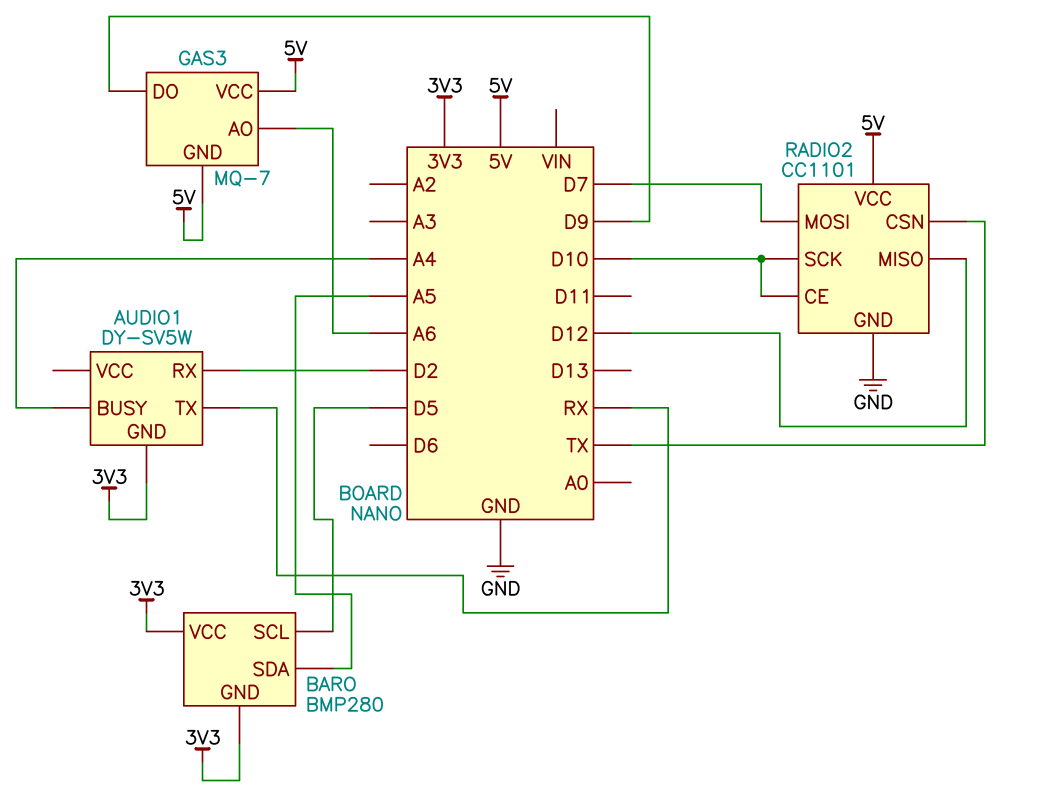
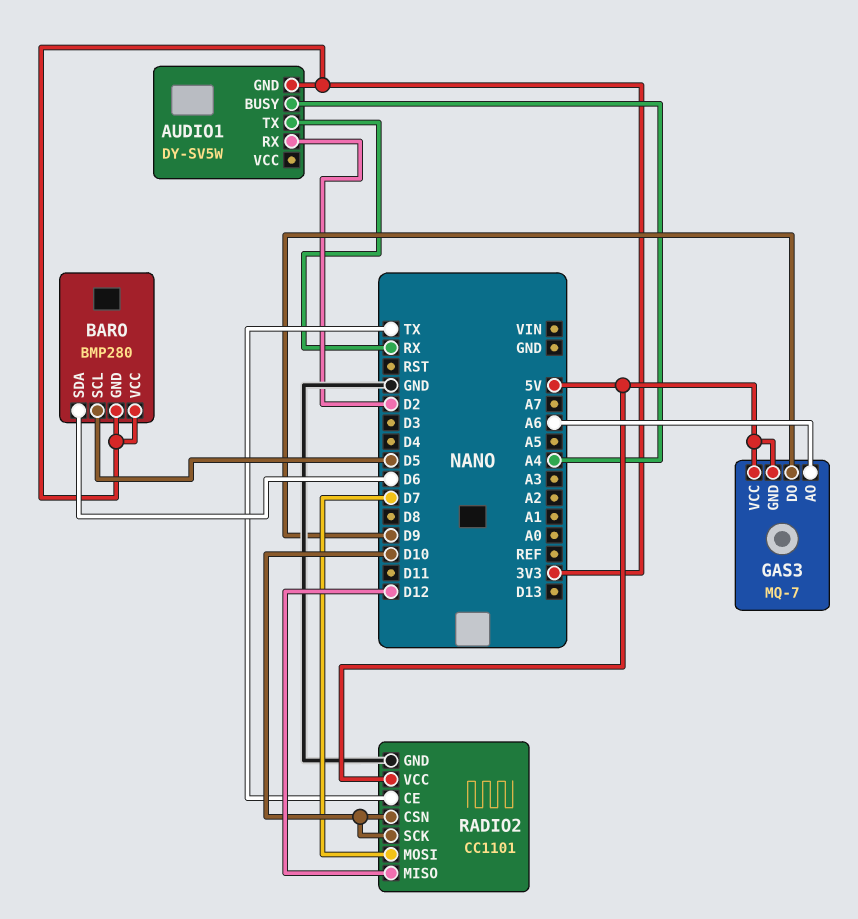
BARO pin SDA: A5 -> D6
RADIO2 pin CE: D10 -> TX
RADIO2 pin CSN: TX -> D10

